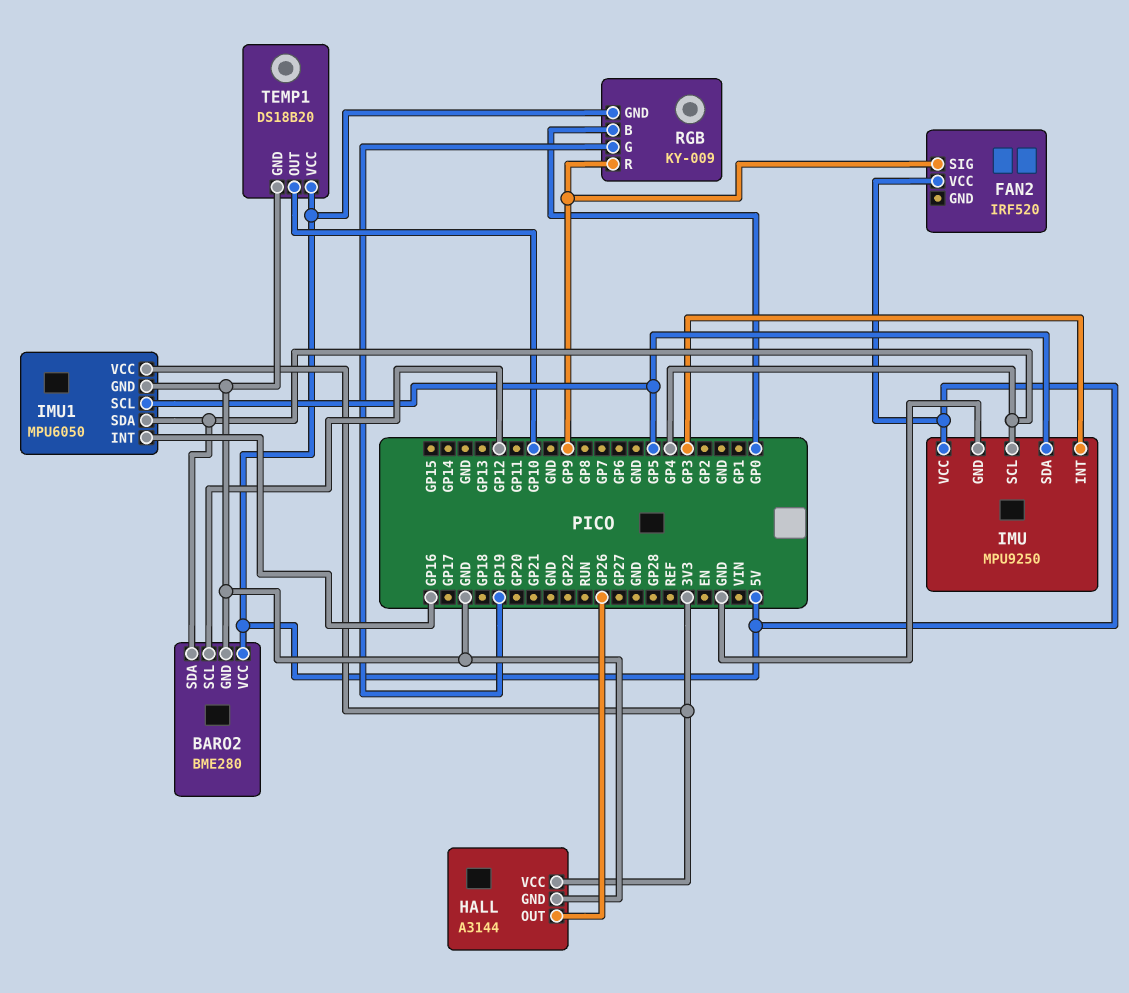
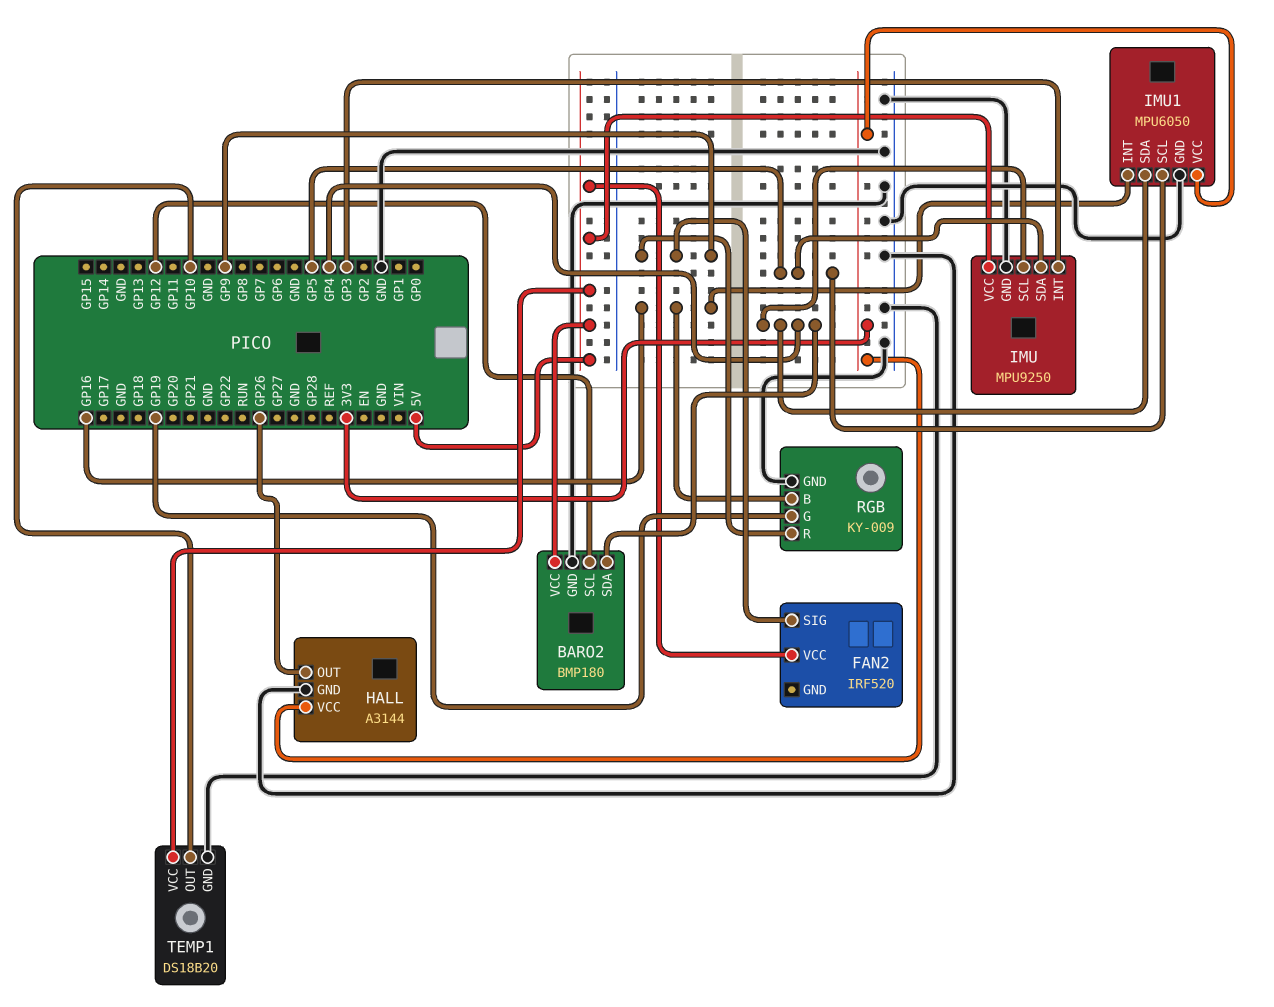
BARO2: BME280 -> BMP180
RGB pin B: GP0 -> GP16
RGB pin GND: 5V -> GND

